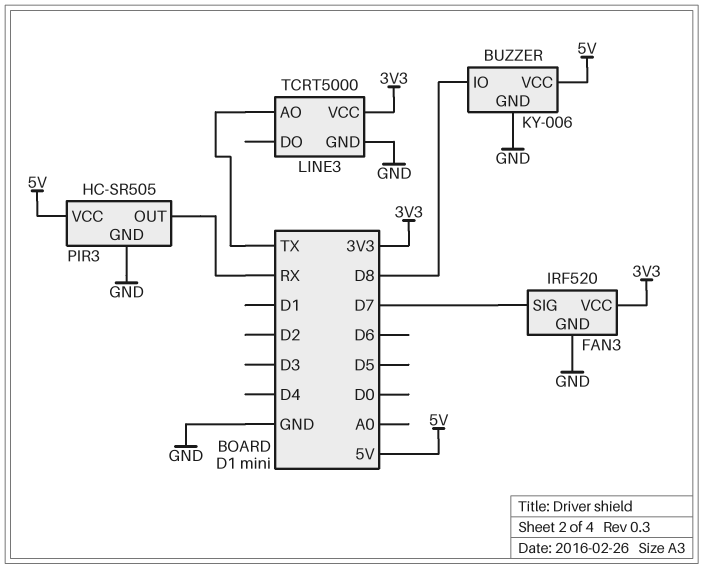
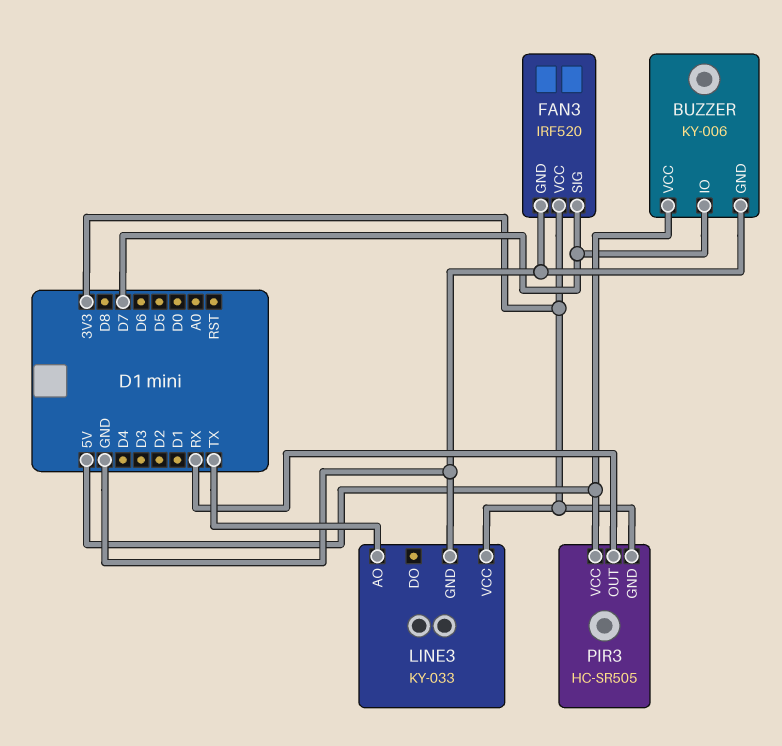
BUZZER pin IO: D8 -> D7
LINE3: TCRT5000 -> KY-033
PIR3 pin GND: GND -> 3V3

